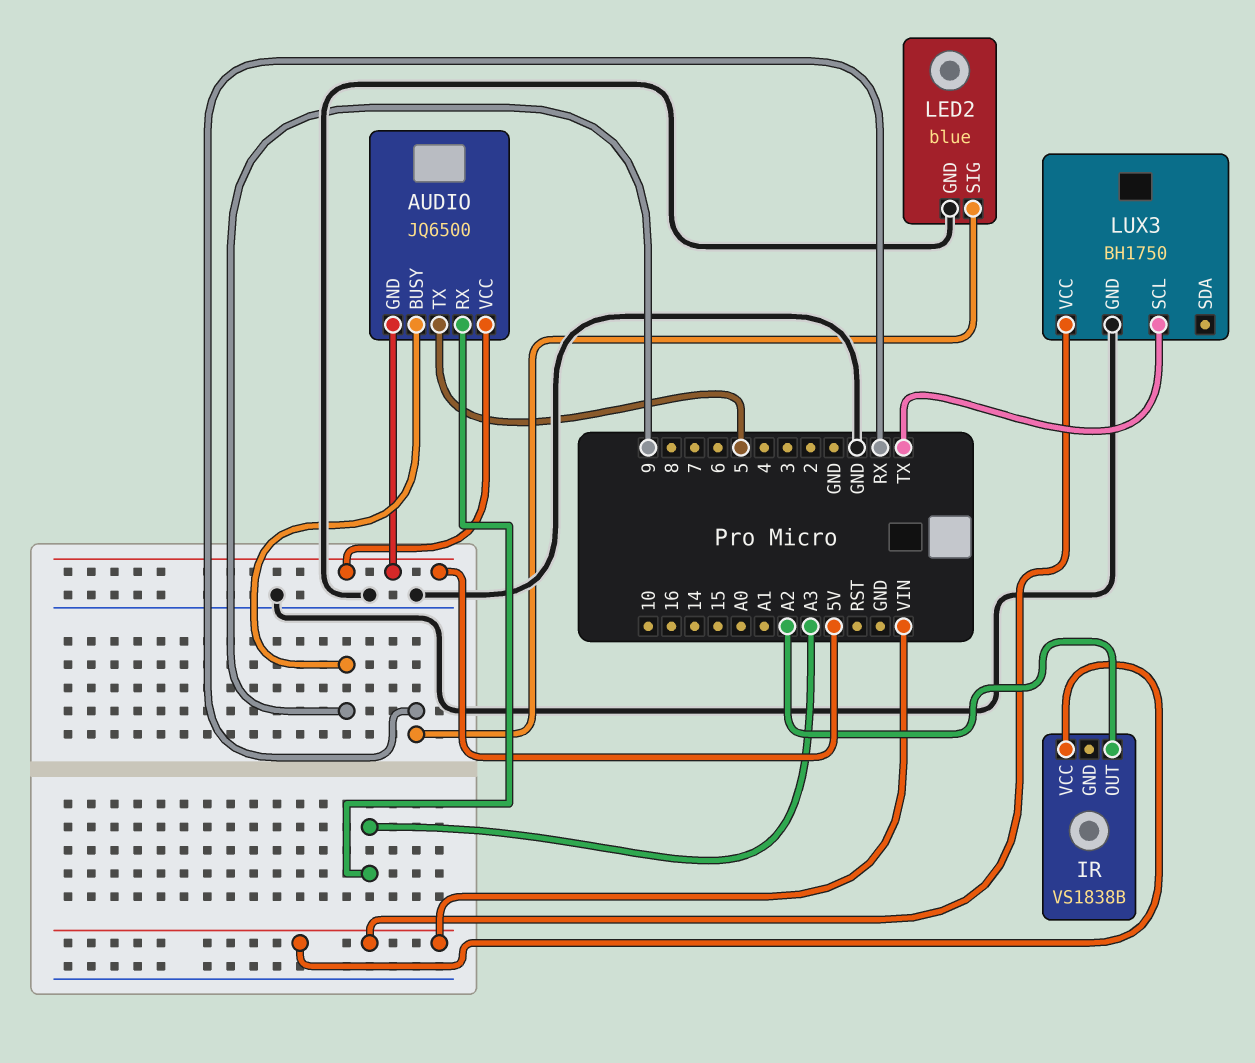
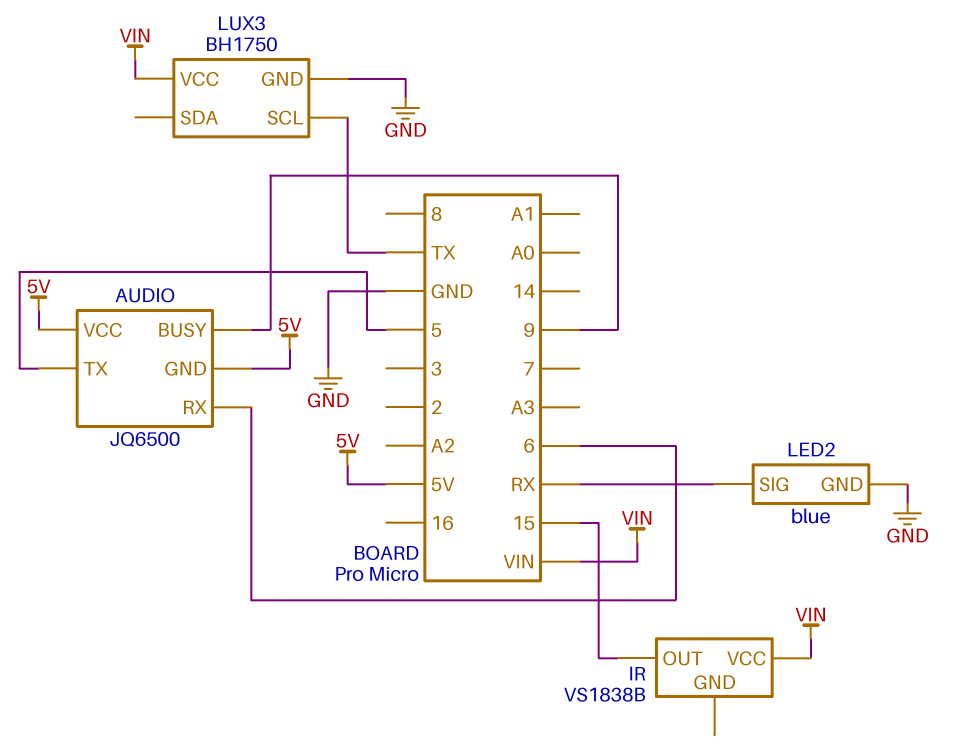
AUDIO pin RX: A3 -> 6
IR pin OUT: A2 -> 15

